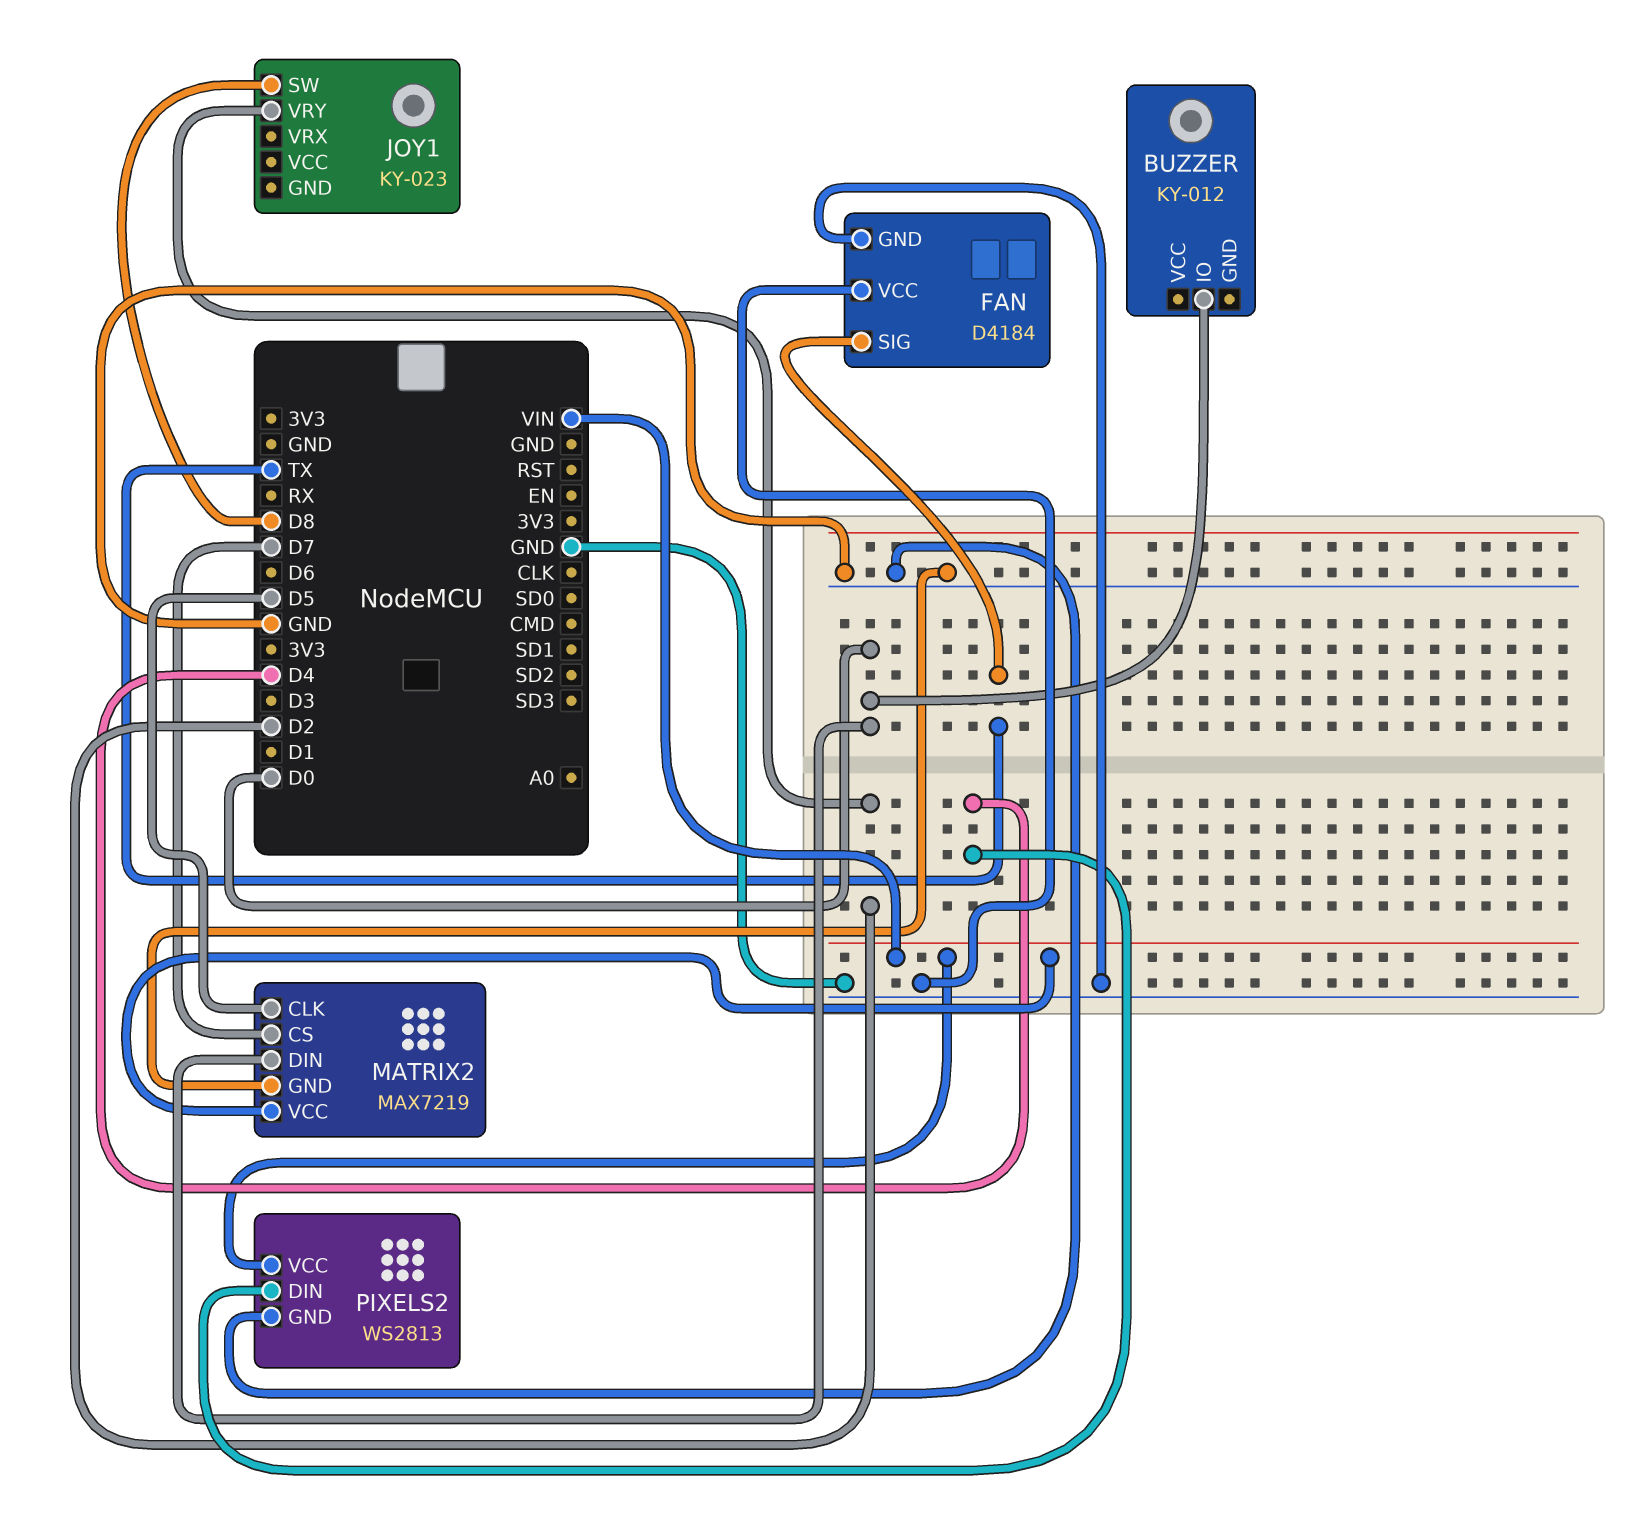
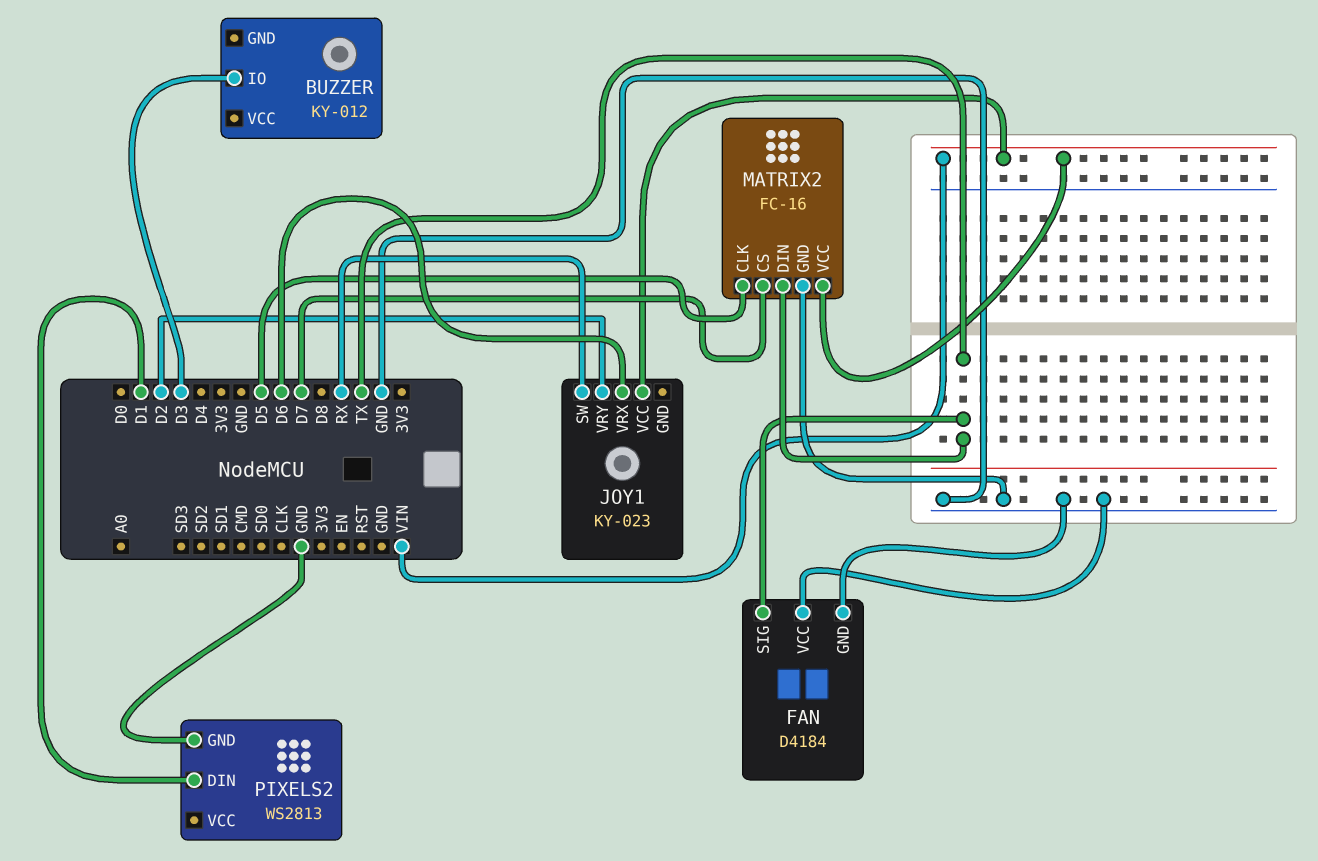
BUZZER pin IO: D0 -> D3
JOY1 pin SW: D8 -> RX
JOY1 pin VCC: none -> VIN
JOY1 pin VRX: none -> D6
MATRIX2: MAX7219 -> FC-16
MATRIX2 pin DIN: D0 -> TX
PIXELS2 pin DIN: D4 -> D1
PIXELS2 pin VCC: VIN -> none

